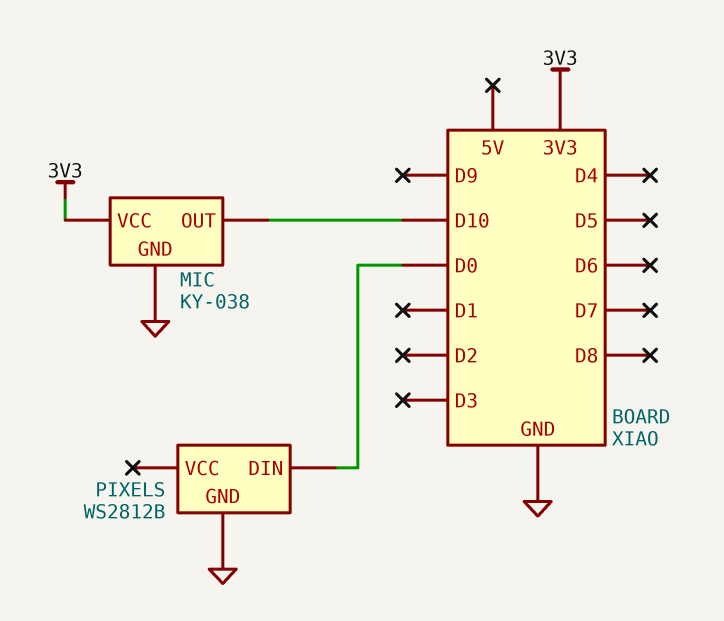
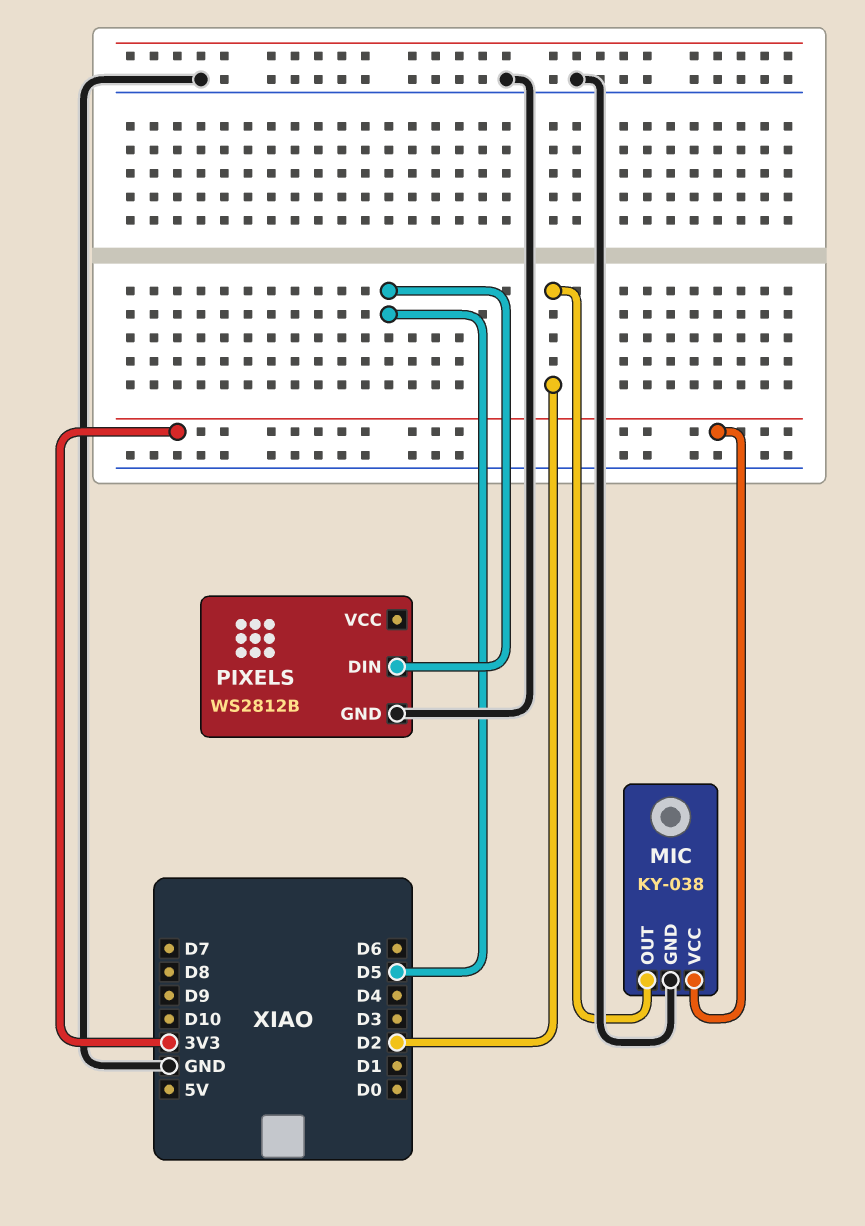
MIC pin OUT: D10 -> D2
PIXELS pin DIN: D0 -> D5

